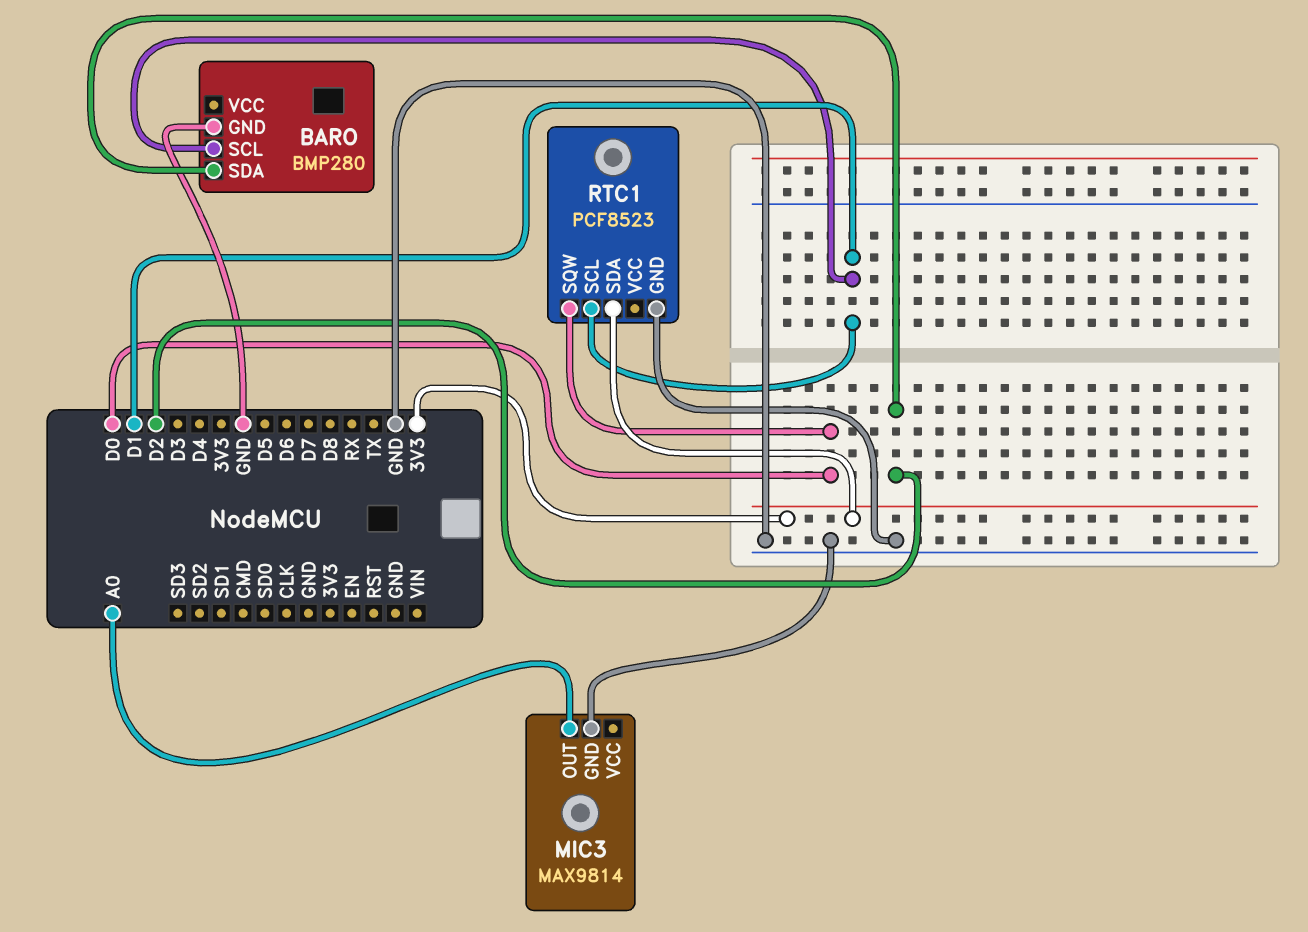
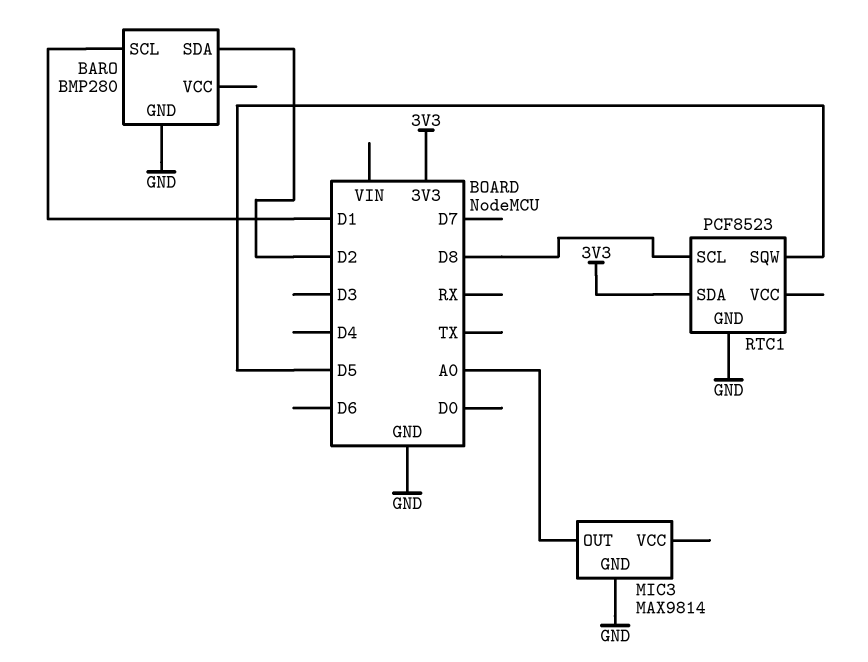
RTC1 pin SCL: D1 -> D8
RTC1 pin SQW: D0 -> D5

